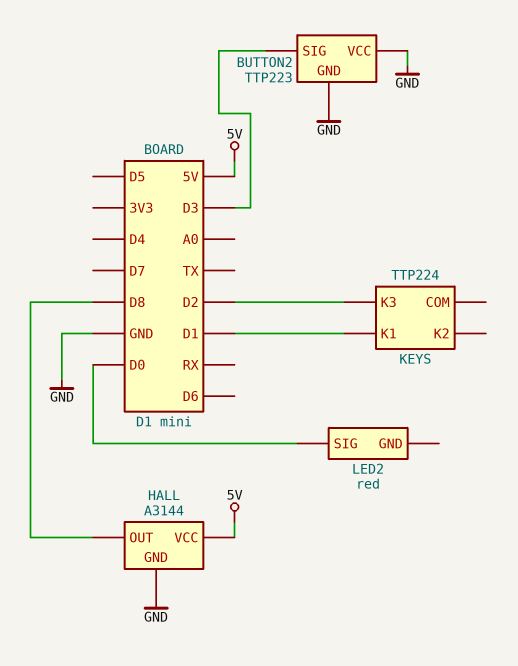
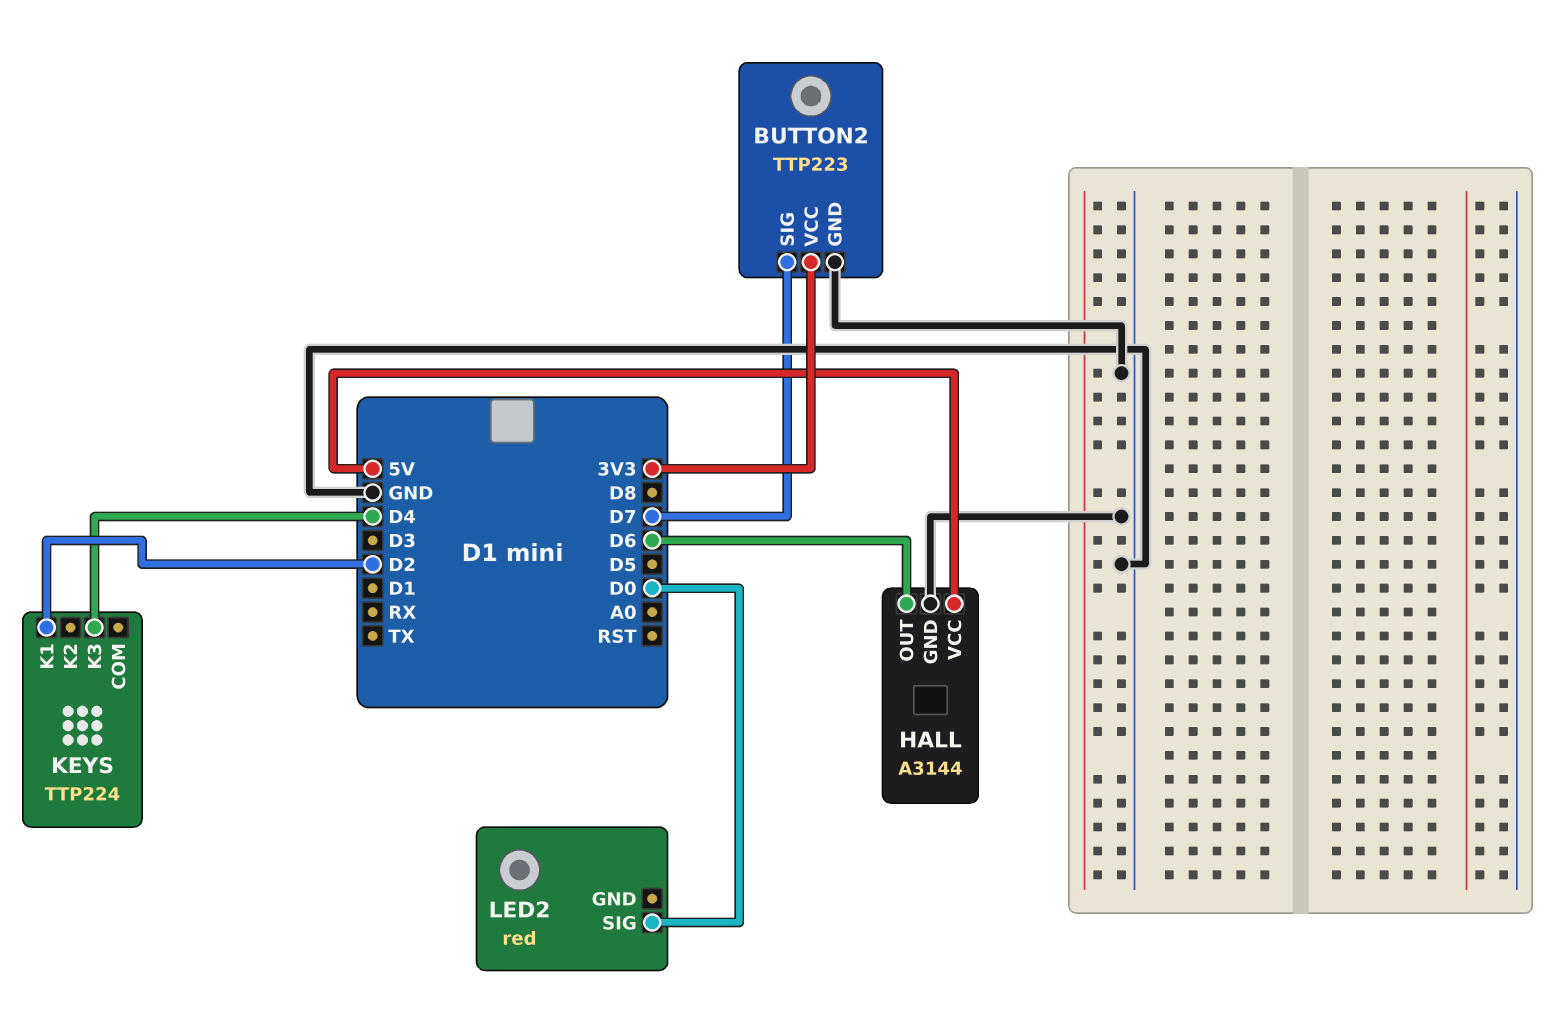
BUTTON2 pin SIG: D3 -> D7
BUTTON2 pin VCC: GND -> 3V3
HALL pin OUT: D8 -> D6
KEYS pin K1: D1 -> D2
KEYS pin K3: D2 -> D4

